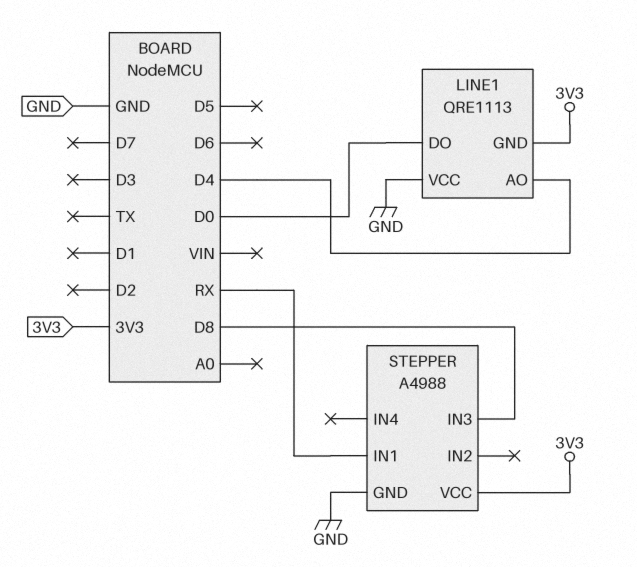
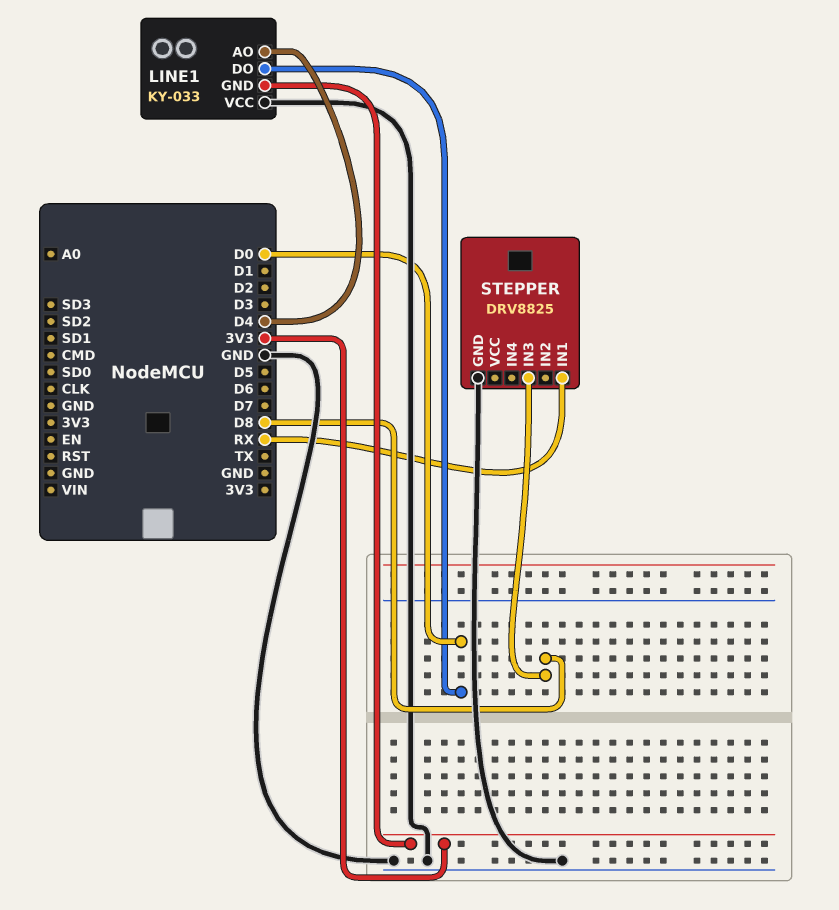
LINE1: QRE1113 -> KY-033
STEPPER: A4988 -> DRV8825
STEPPER pin VCC: 3V3 -> none

